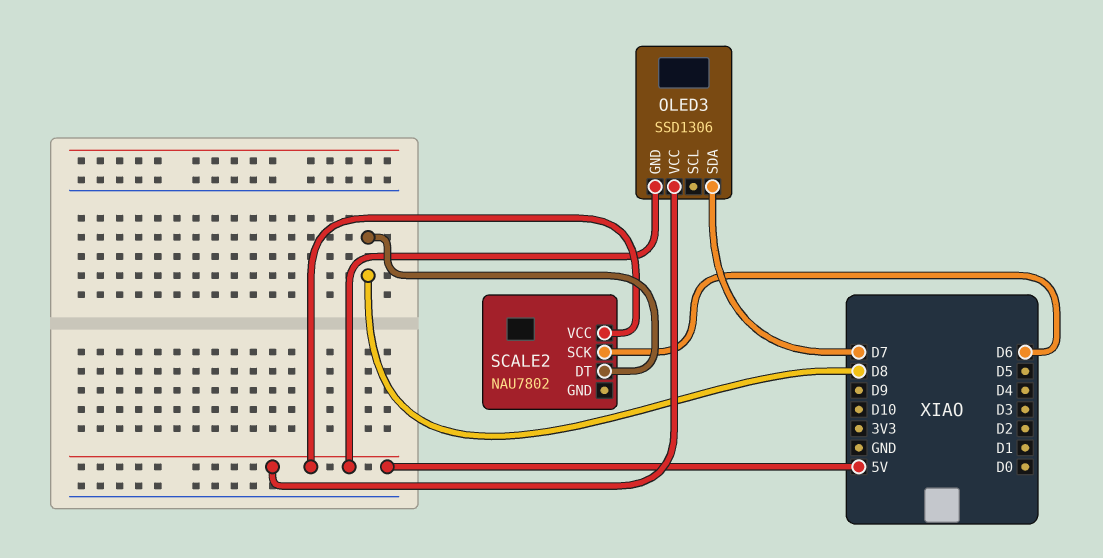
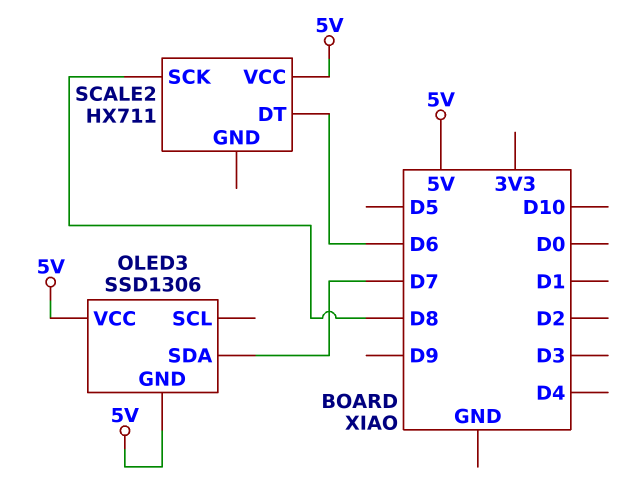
SCALE2: NAU7802 -> HX711
SCALE2 pin DT: D8 -> D6
SCALE2 pin SCK: D6 -> D8

